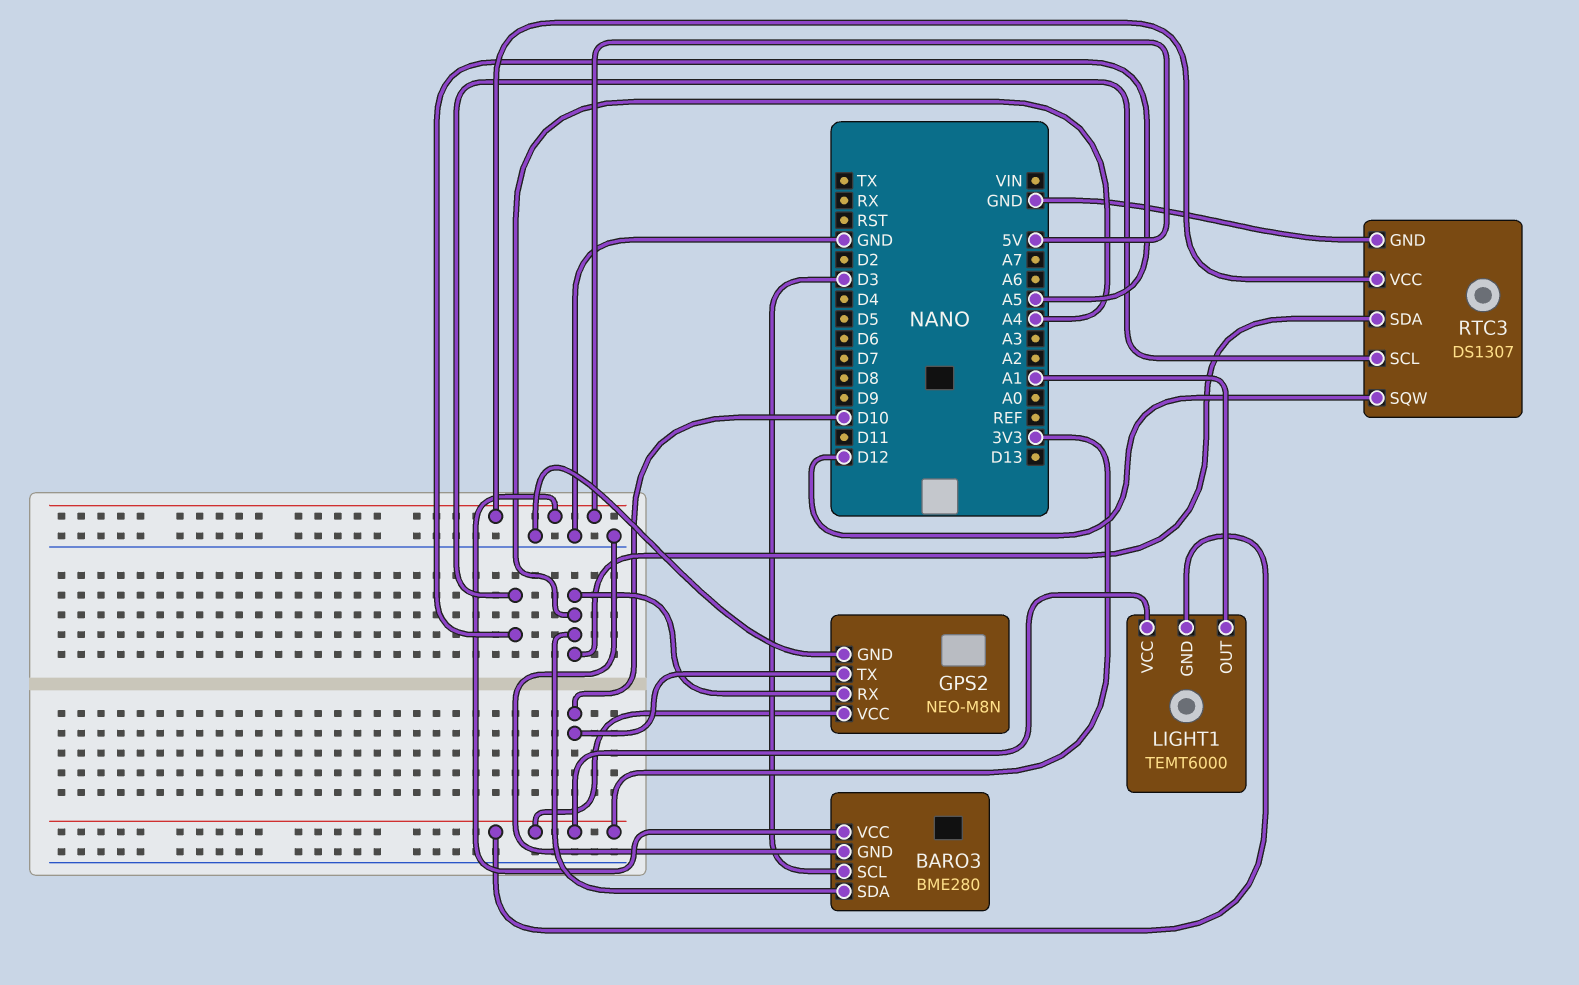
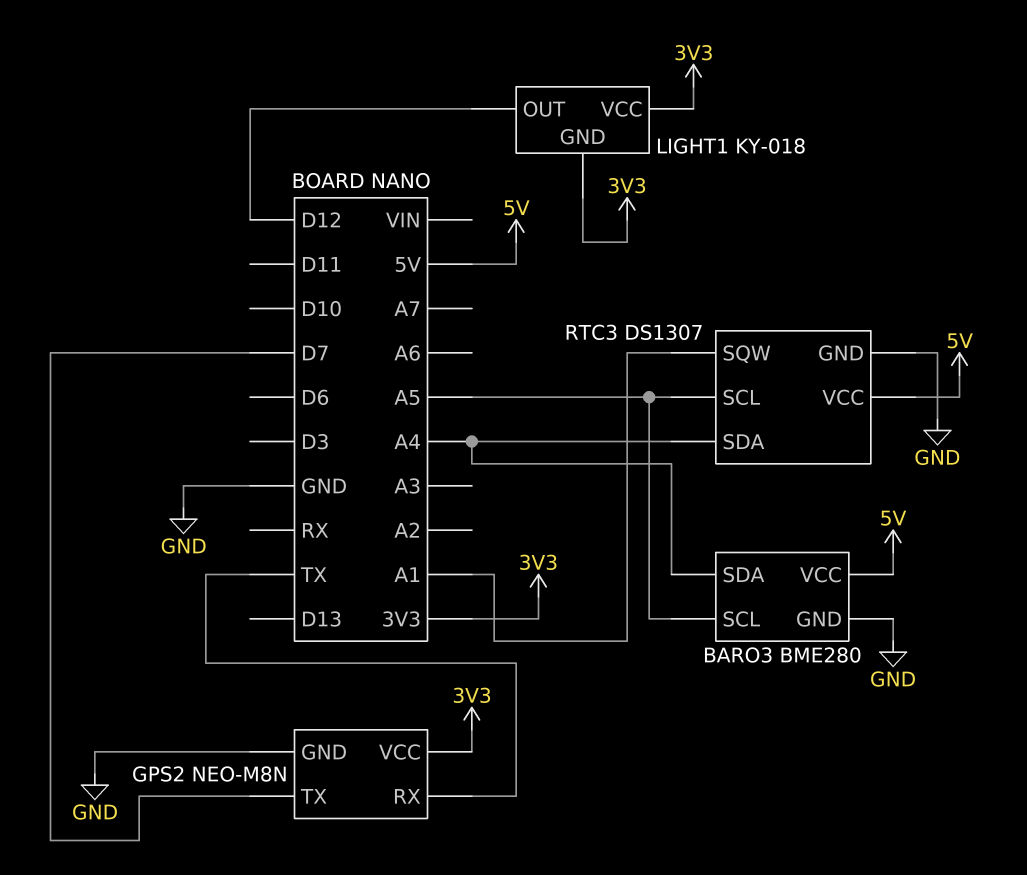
BARO3 pin SCL: D3 -> A5
GPS2 pin RX: A4 -> TX
GPS2 pin TX: D10 -> D7
LIGHT1: TEMT6000 -> KY-018
LIGHT1 pin OUT: A1 -> D12
RTC3 pin SQW: D12 -> A1

